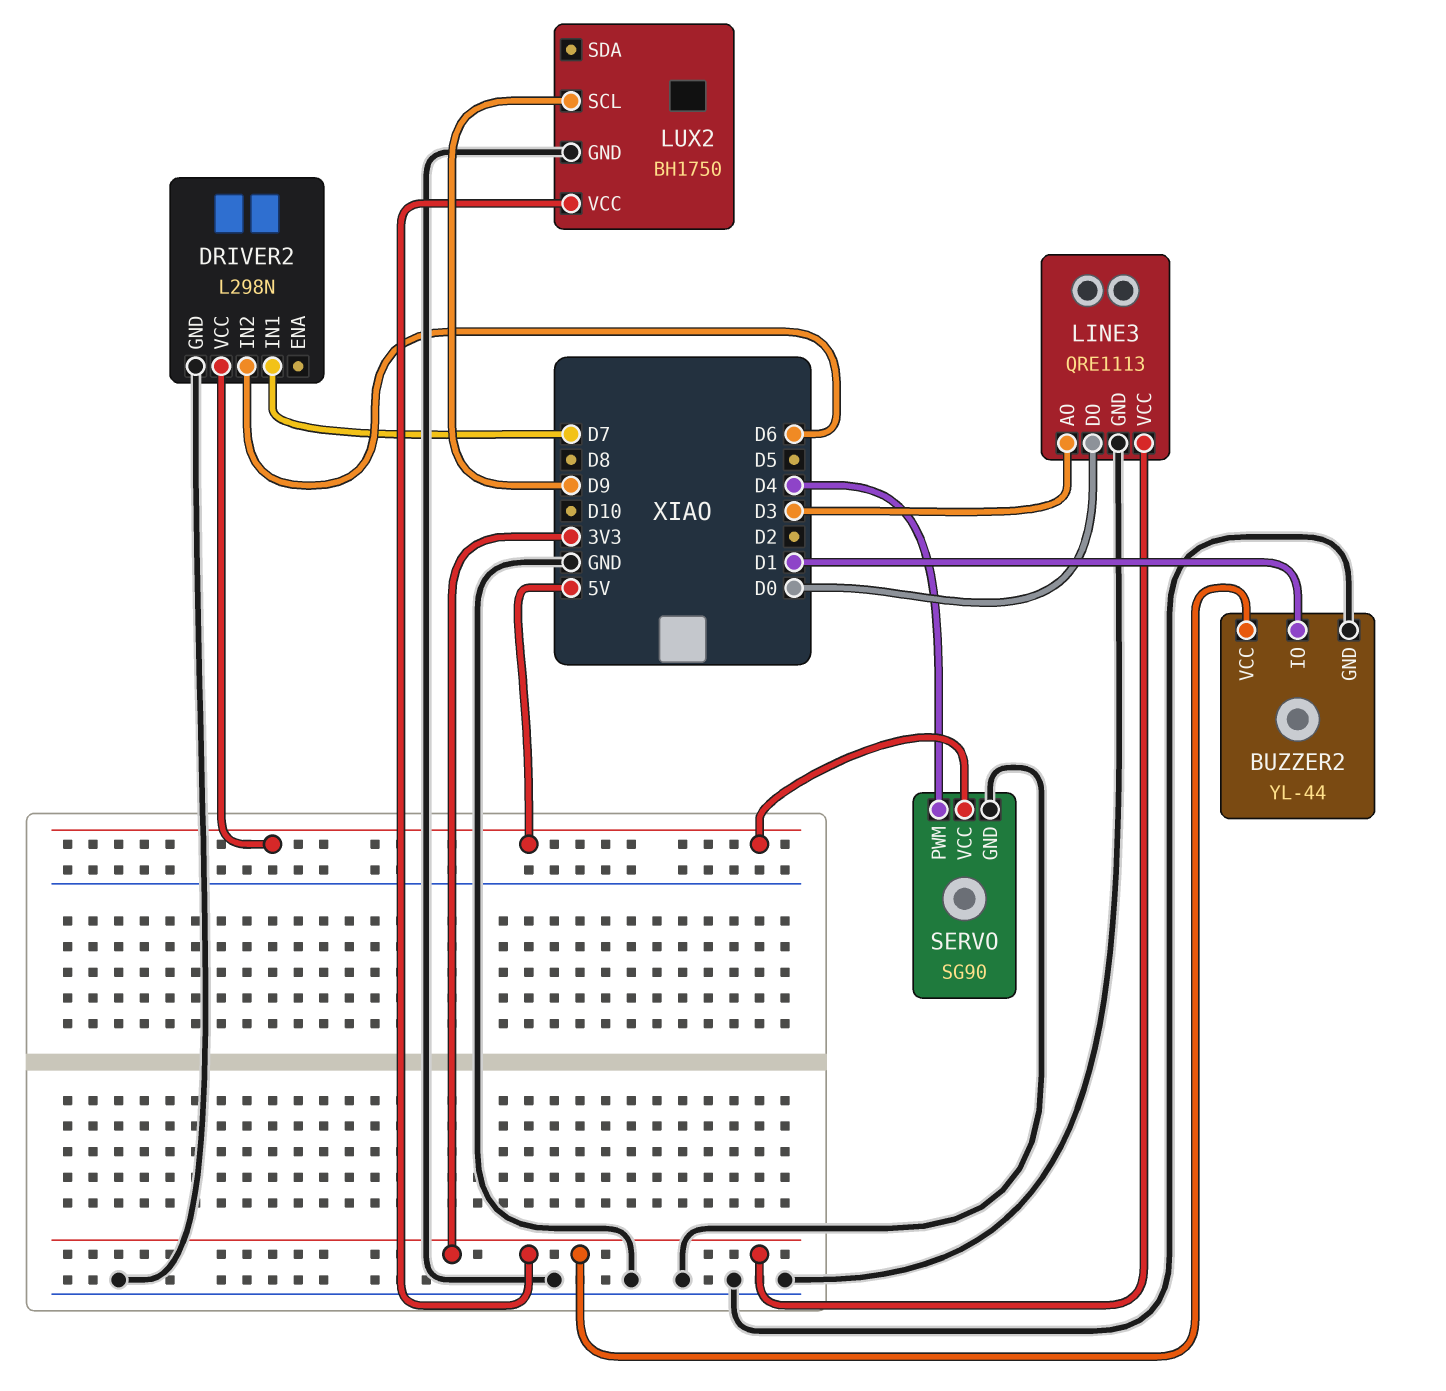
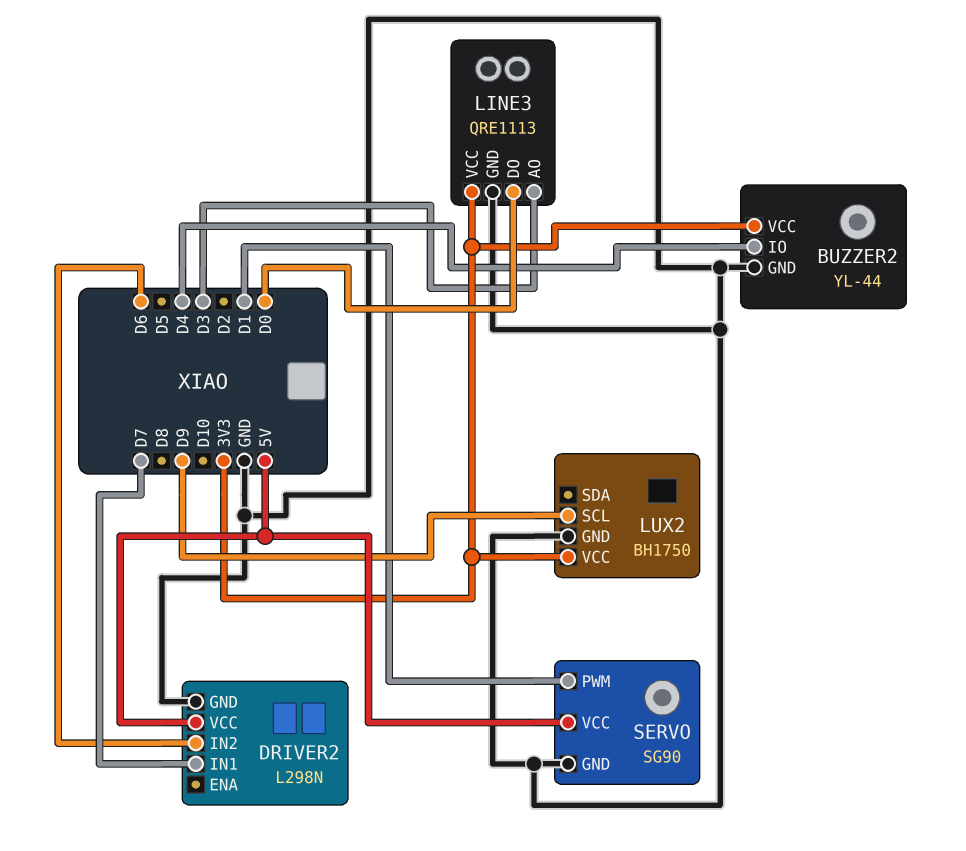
BUZZER2 pin IO: D1 -> D4
SERVO pin PWM: D4 -> D1

